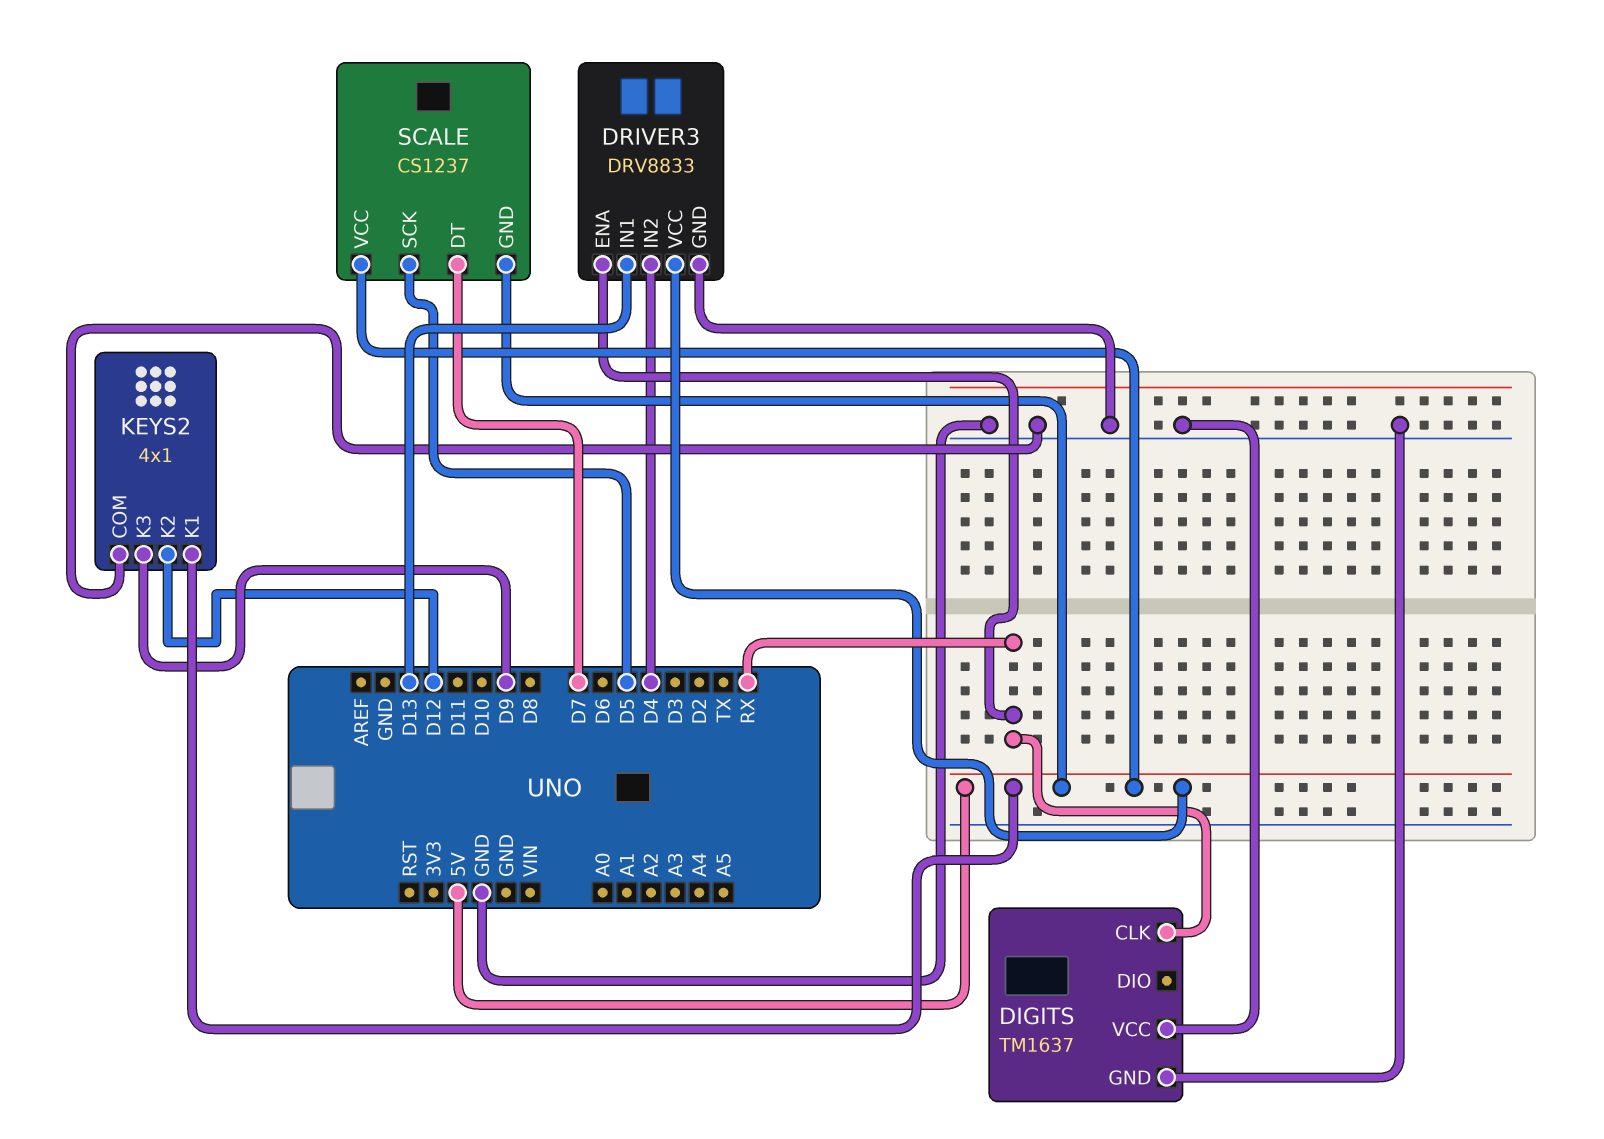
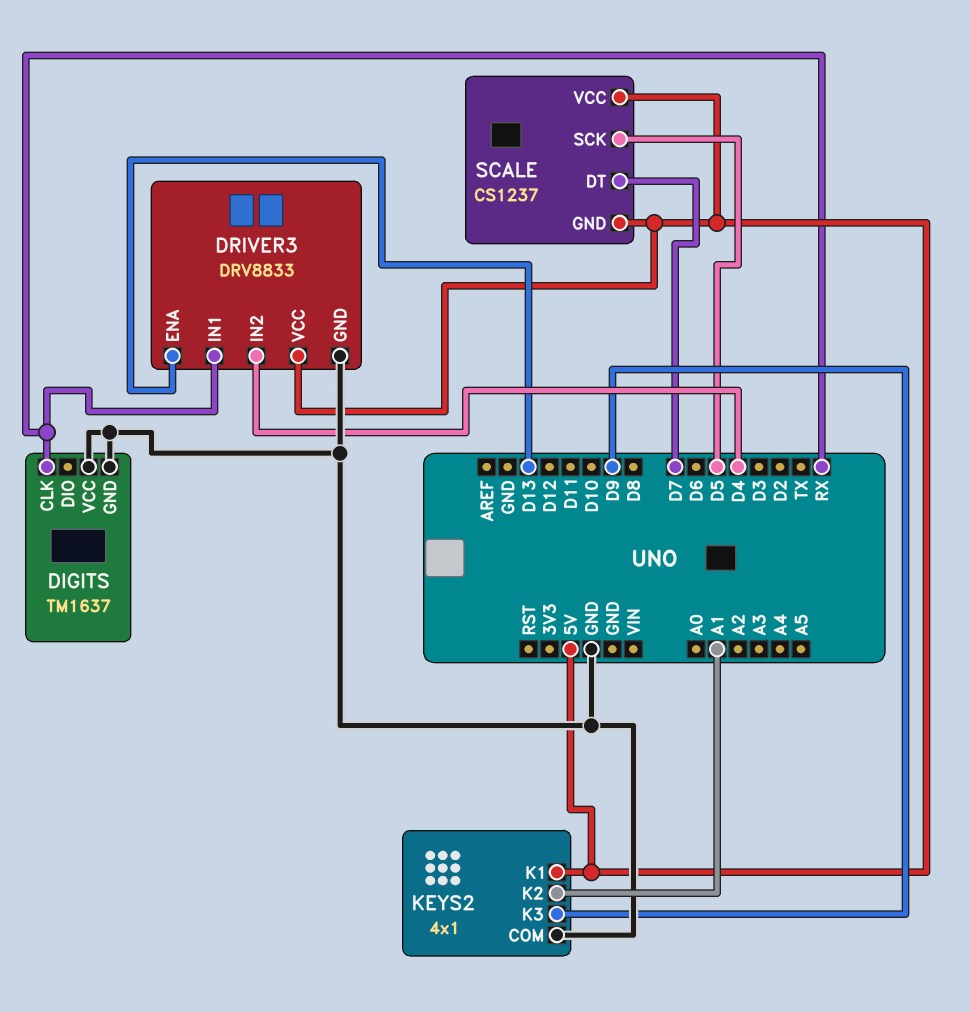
DRIVER3 pin ENA: RX -> D13
DRIVER3 pin IN1: D13 -> RX
KEYS2 pin K2: D12 -> A1

